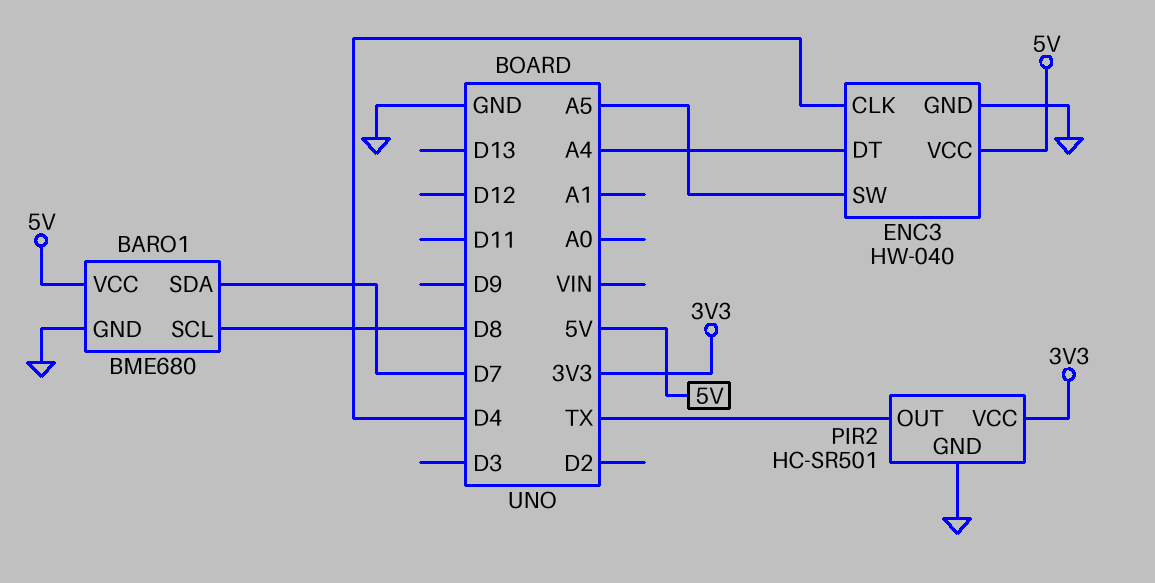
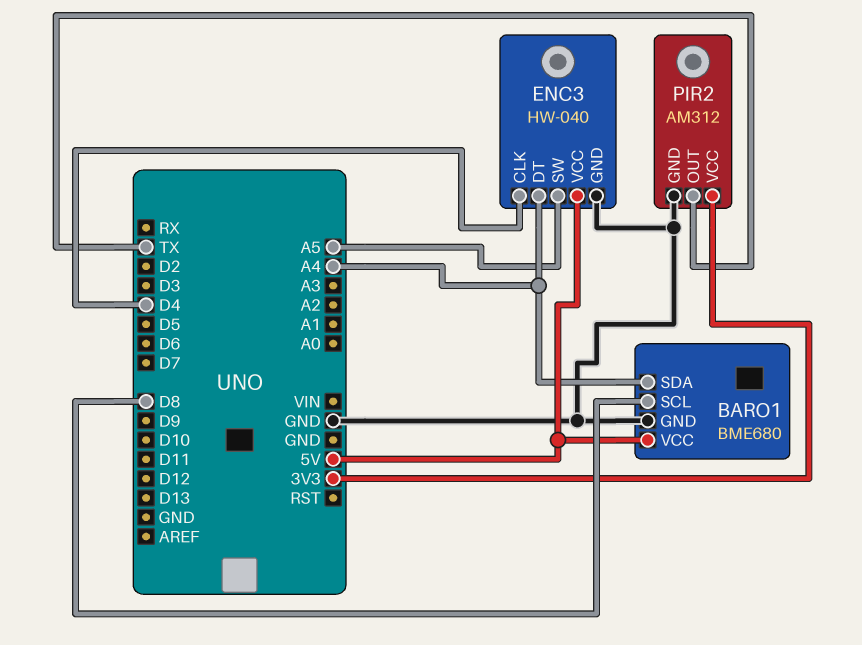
BARO1 pin SDA: D7 -> A4
PIR2: HC-SR501 -> AM312

